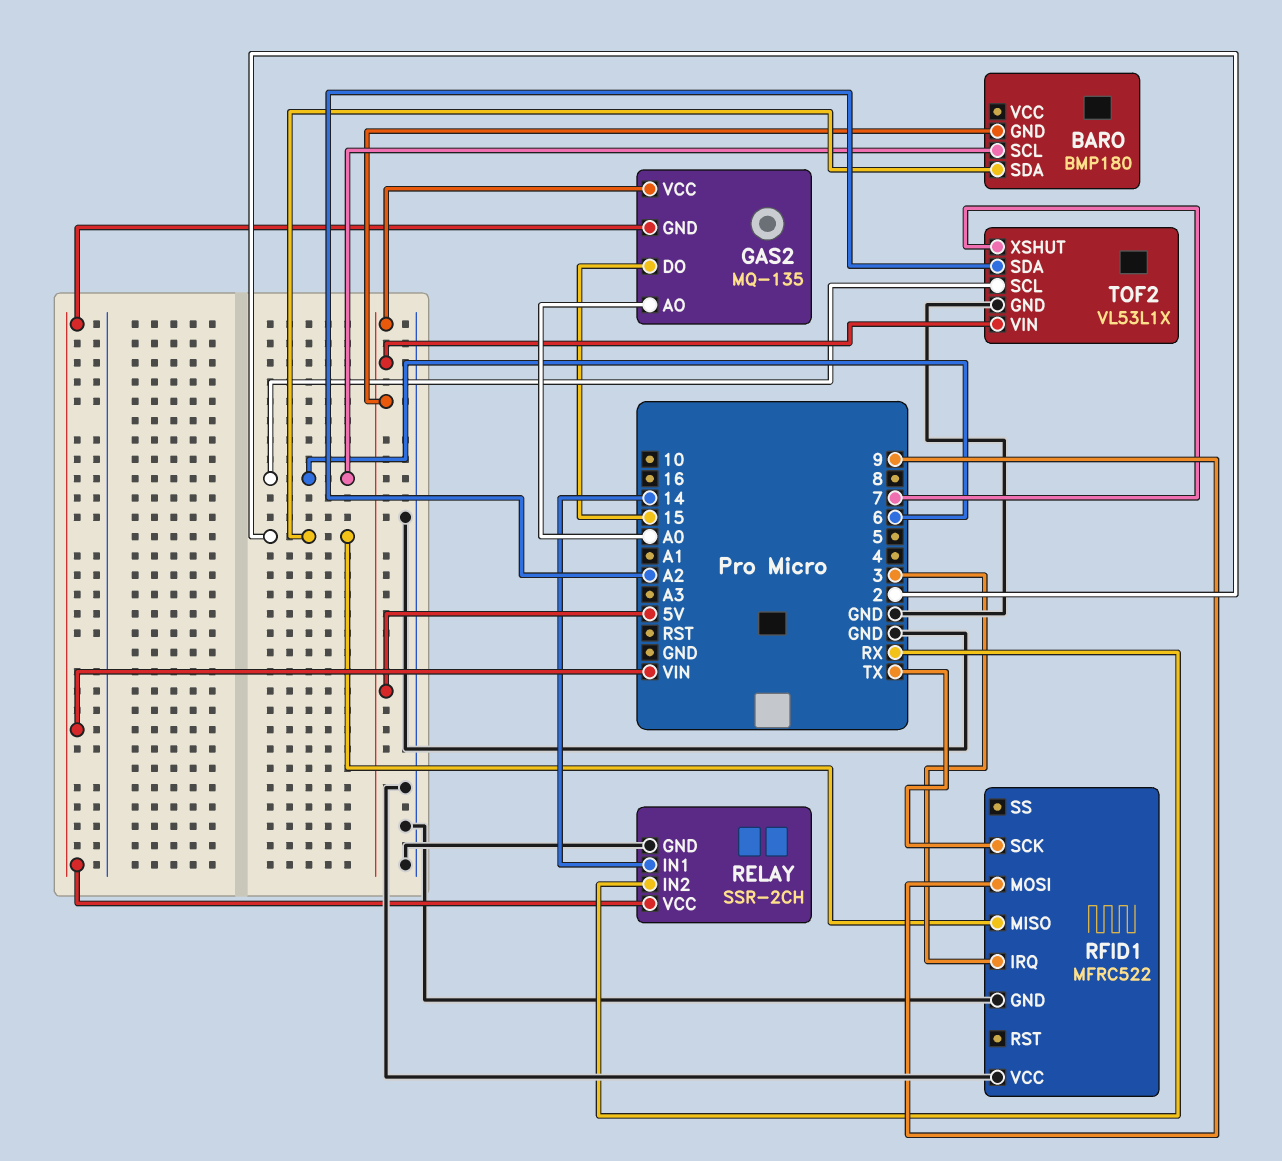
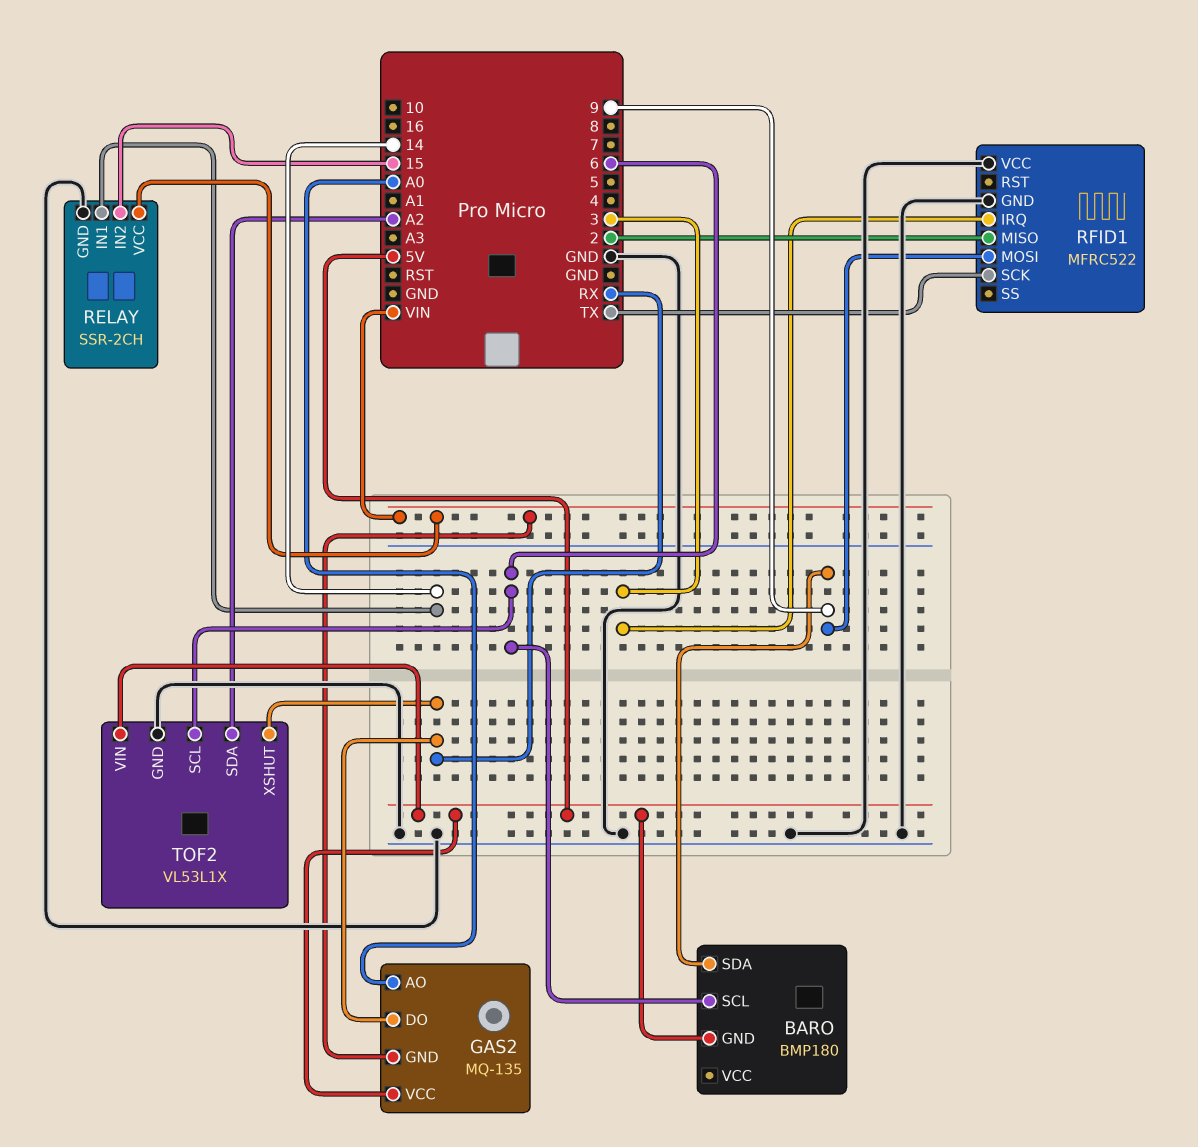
BARO pin SDA: 2 -> 9
GAS2 pin DO: 15 -> RX
RELAY pin IN2: RX -> 15
TOF2 pin XSHUT: 7 -> RX

